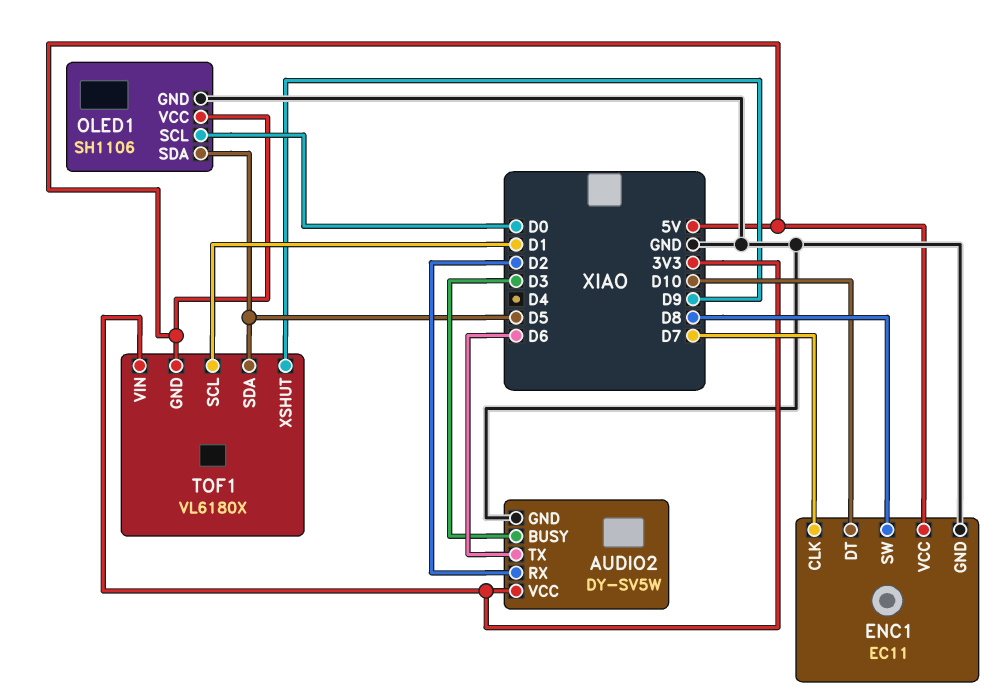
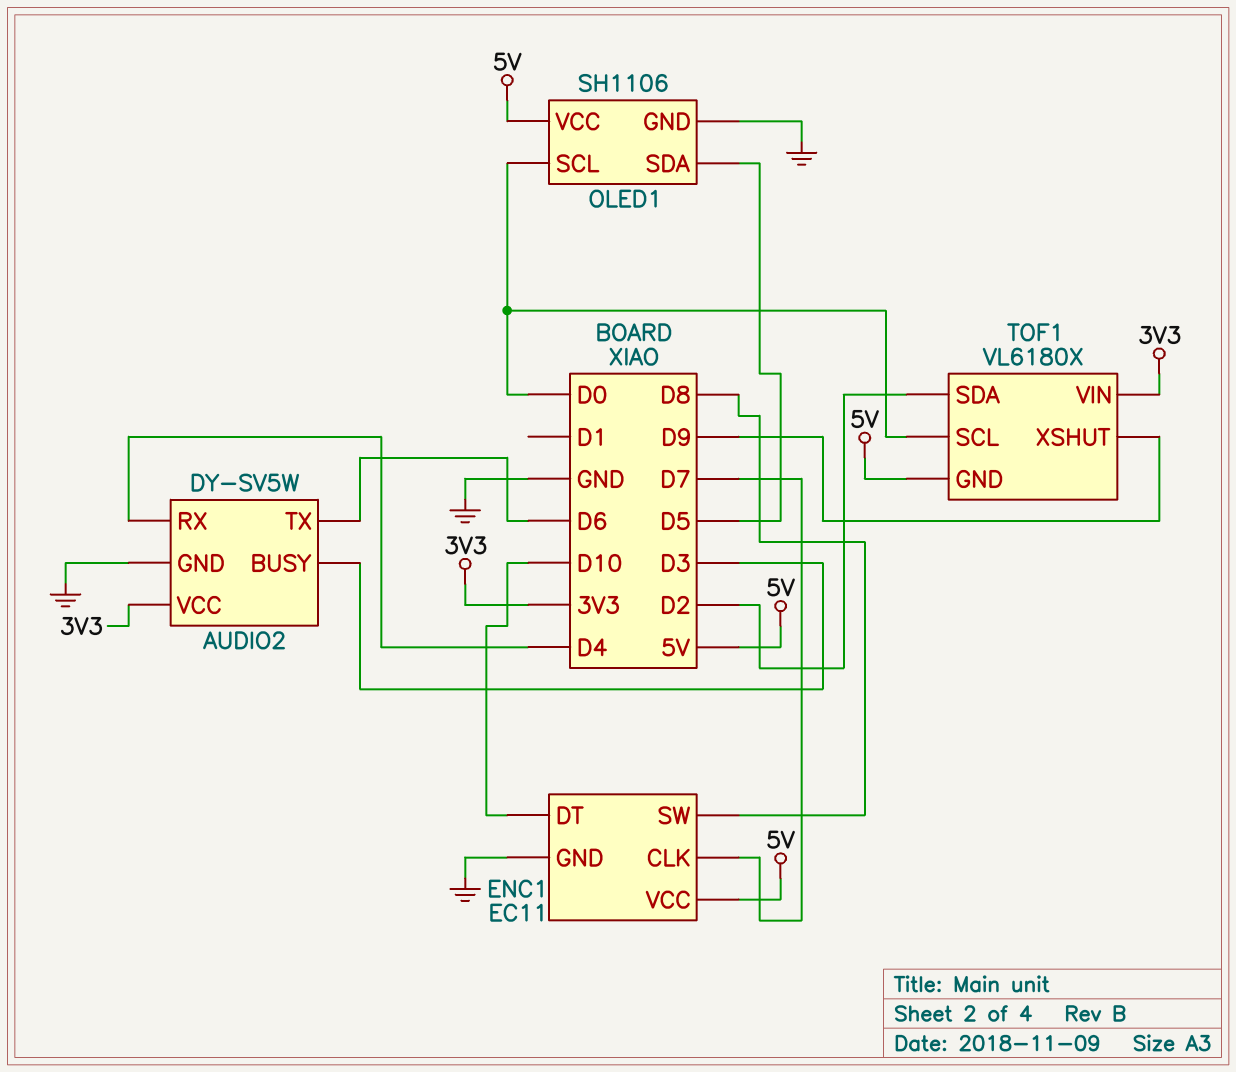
AUDIO2 pin RX: D2 -> D4
TOF1 pin SCL: D1 -> D0
TOF1 pin SDA: D5 -> D2

